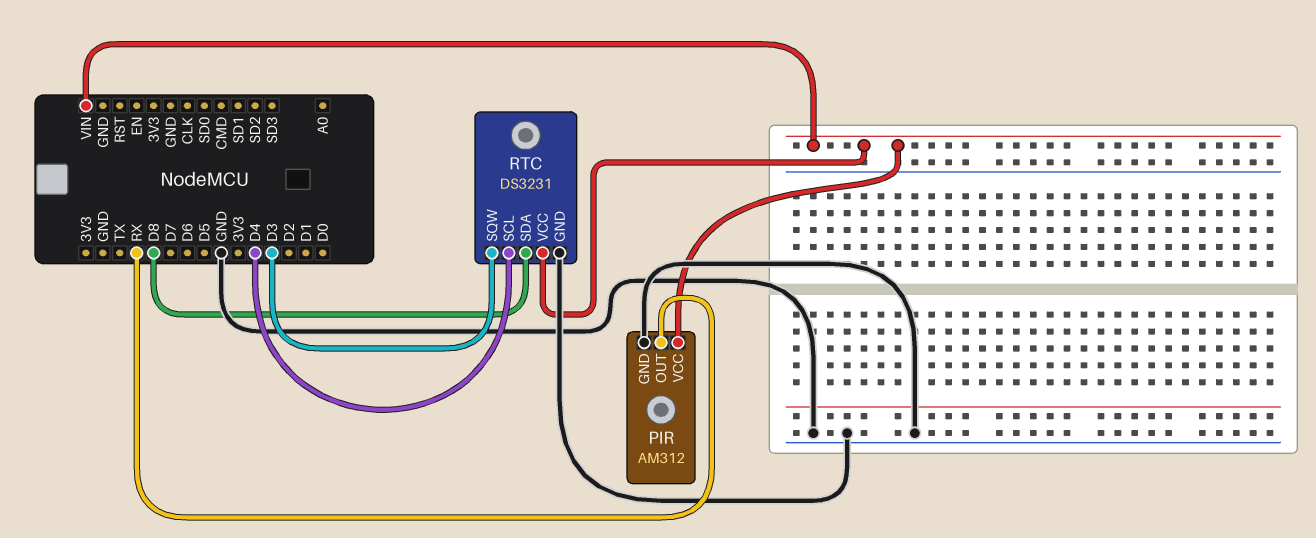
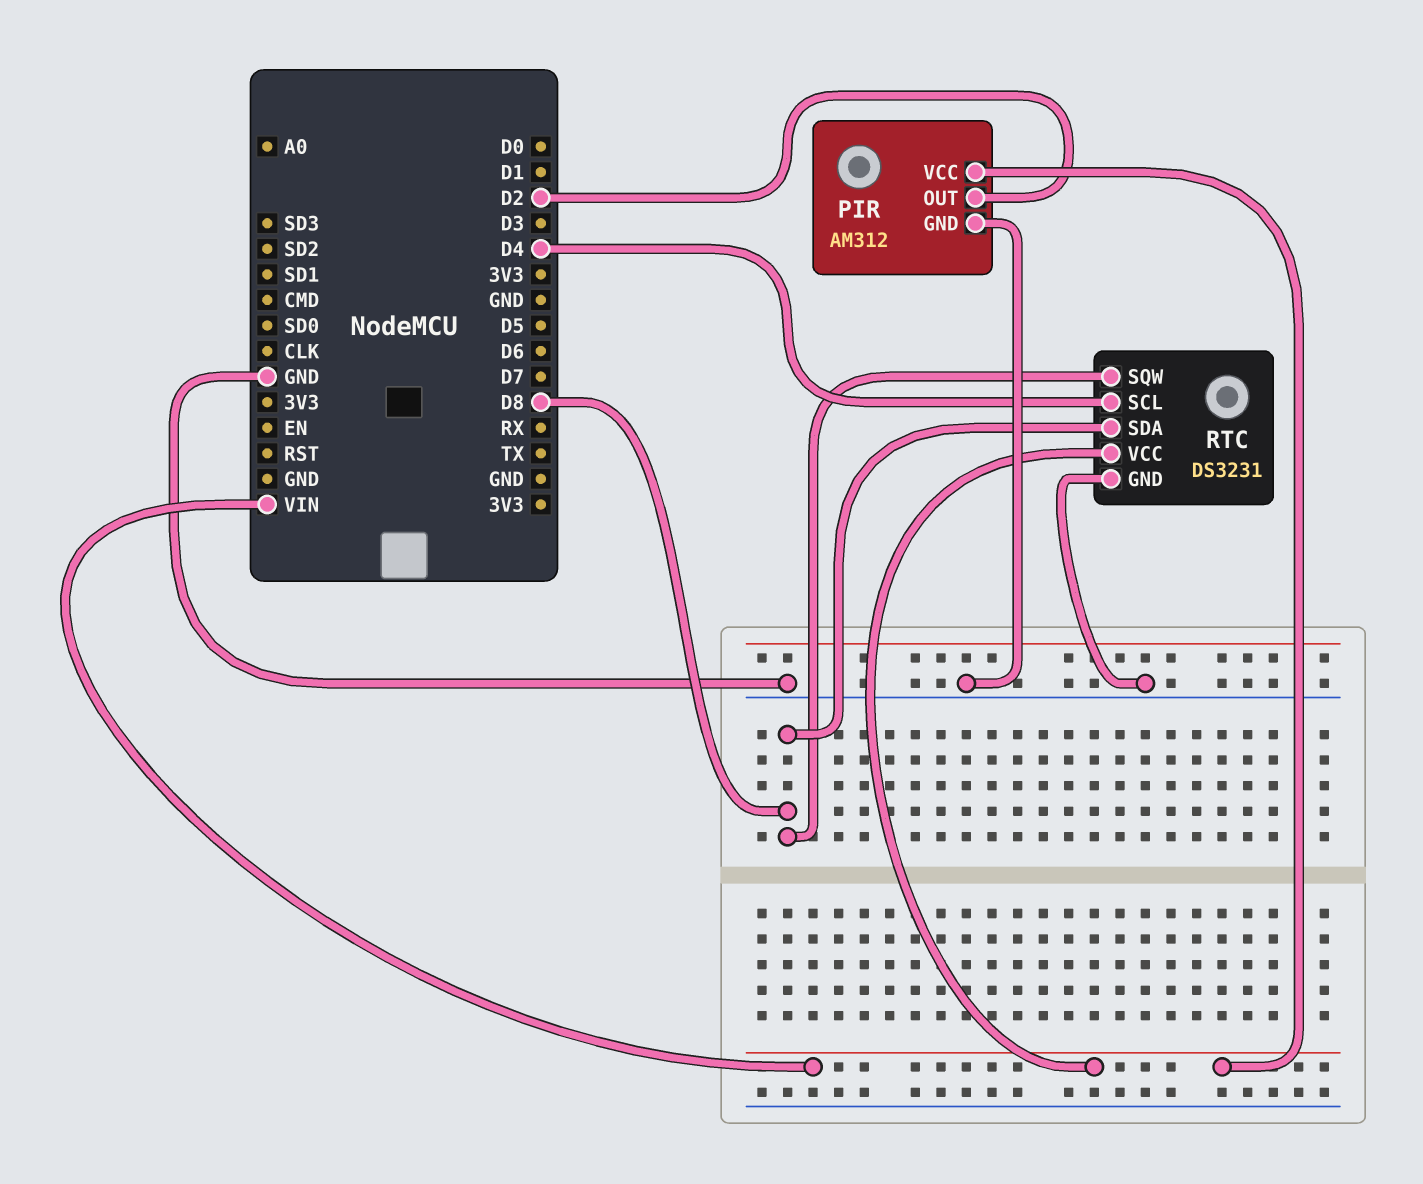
PIR pin OUT: RX -> D2
RTC pin SQW: D3 -> D8

